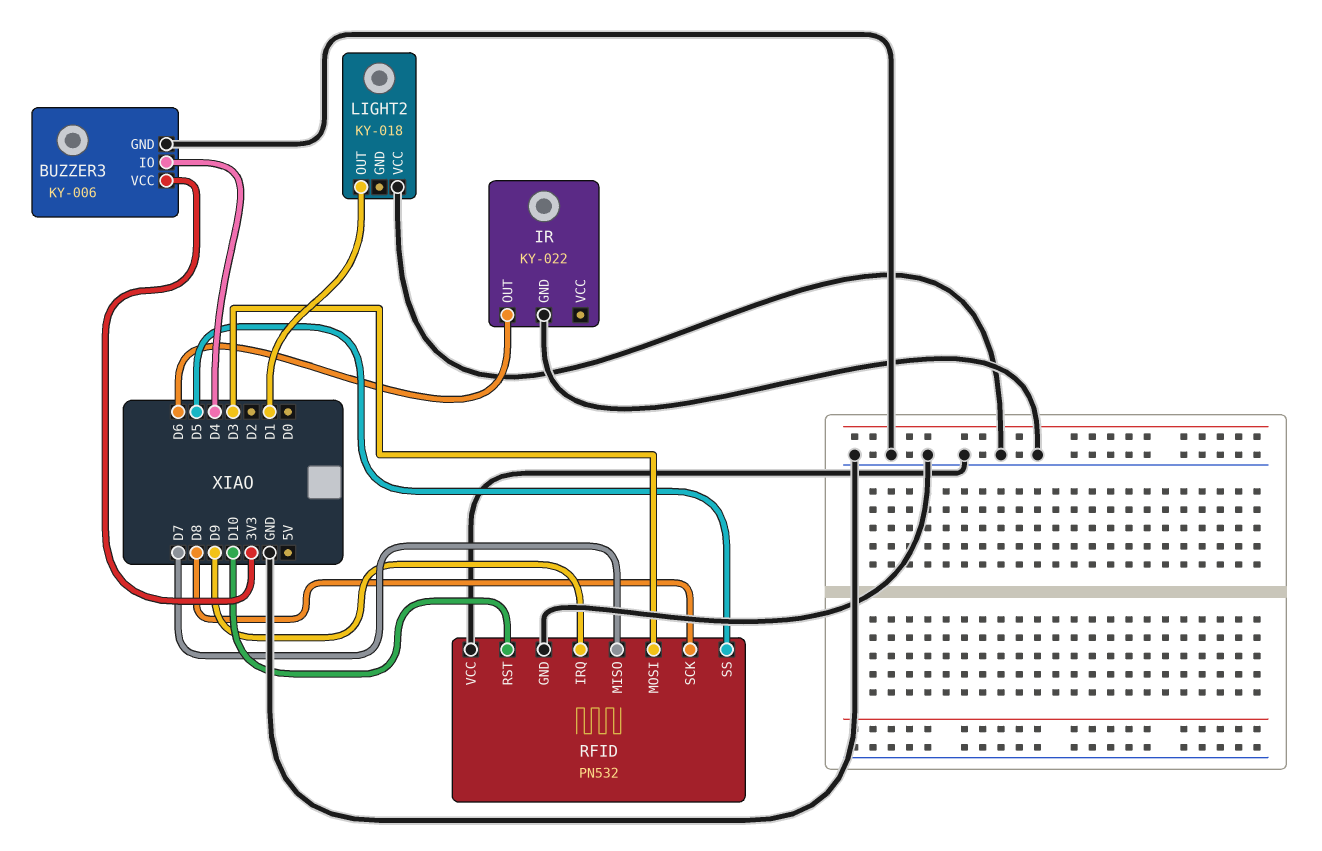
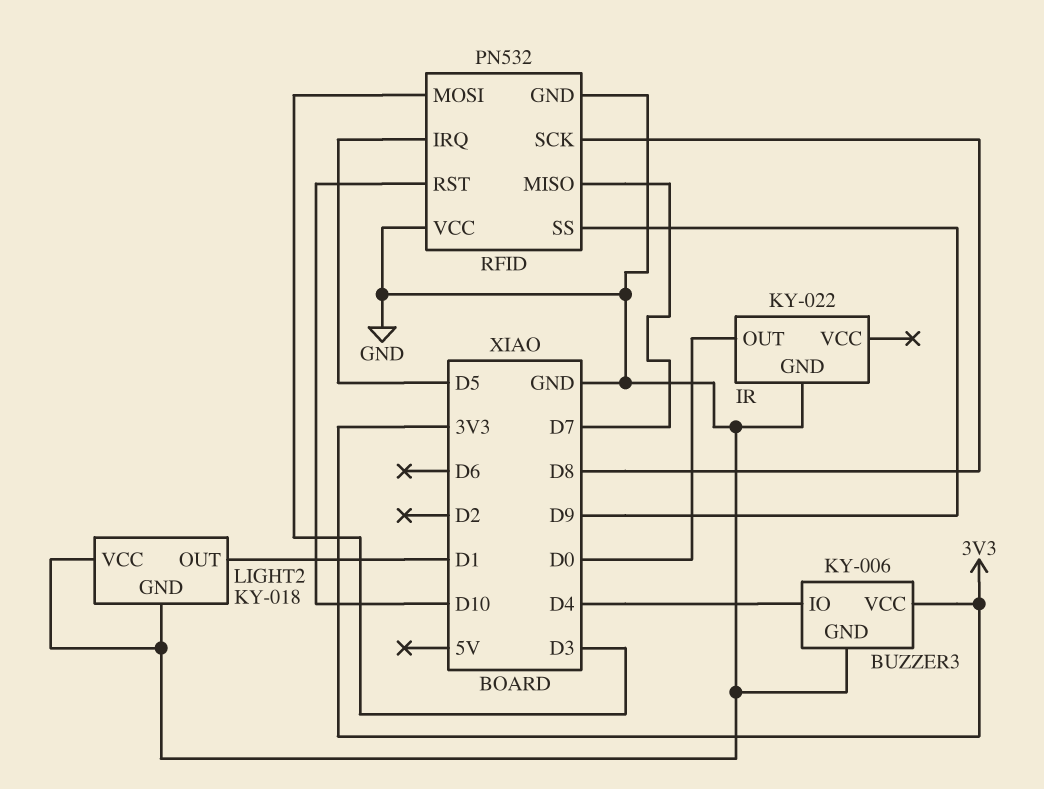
IR pin OUT: D6 -> D0
LIGHT2 pin GND: none -> GND
RFID pin IRQ: D9 -> D5
RFID pin SS: D5 -> D9

